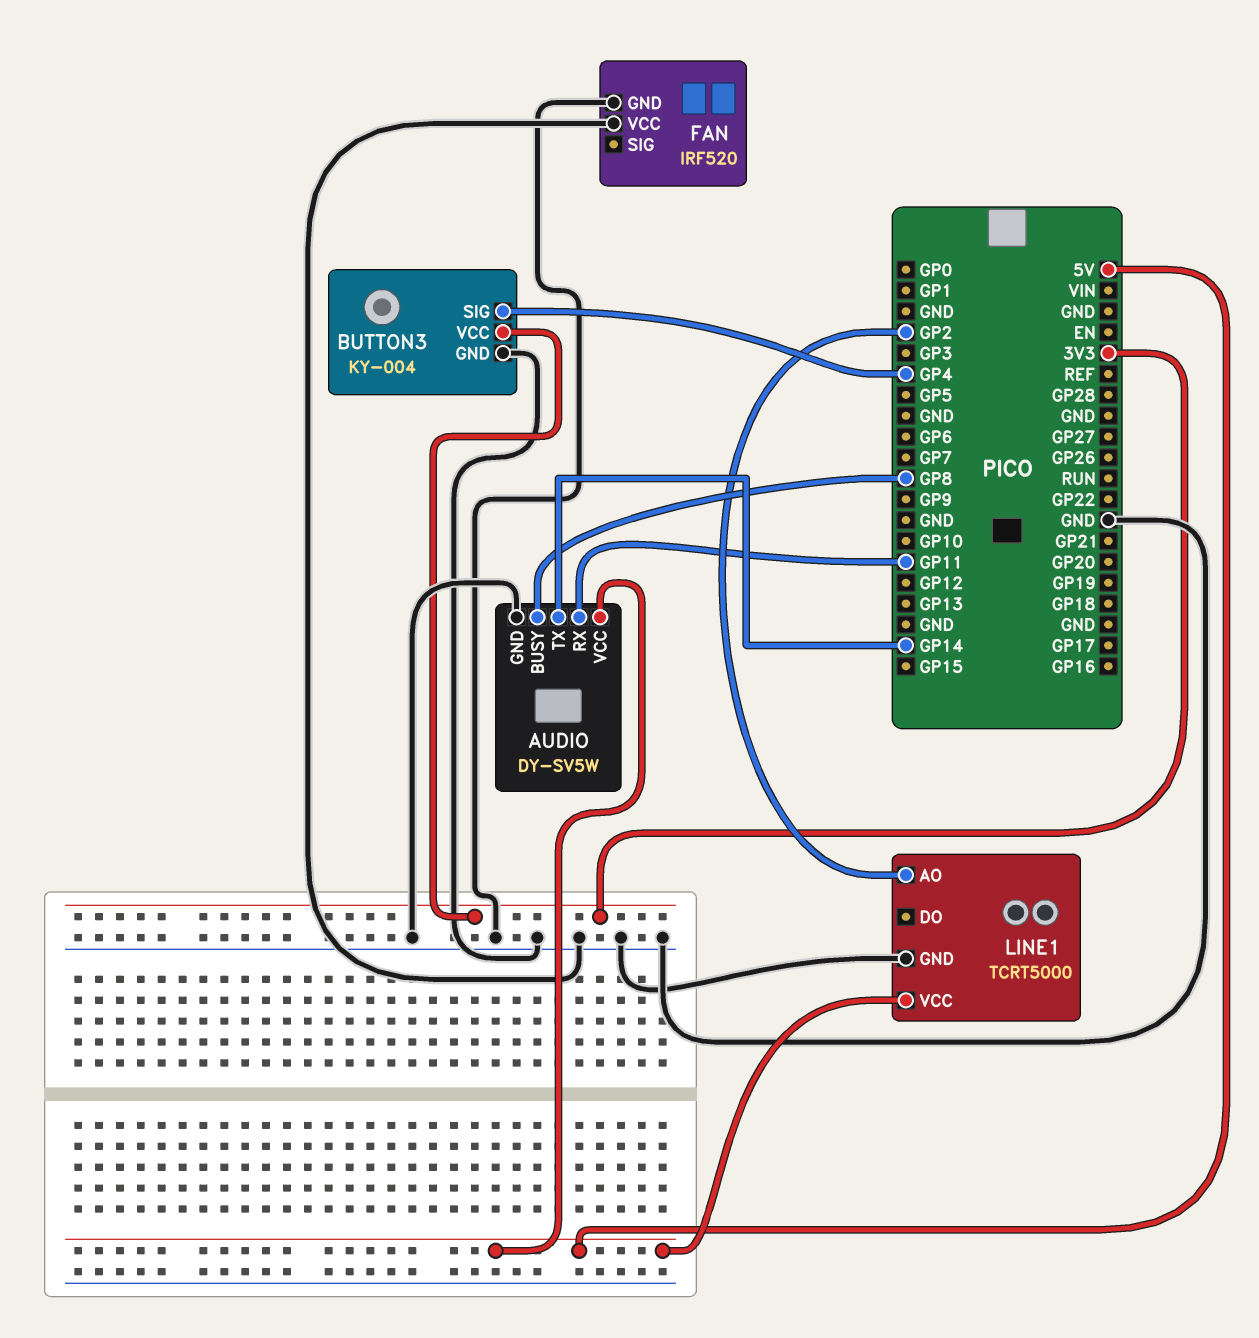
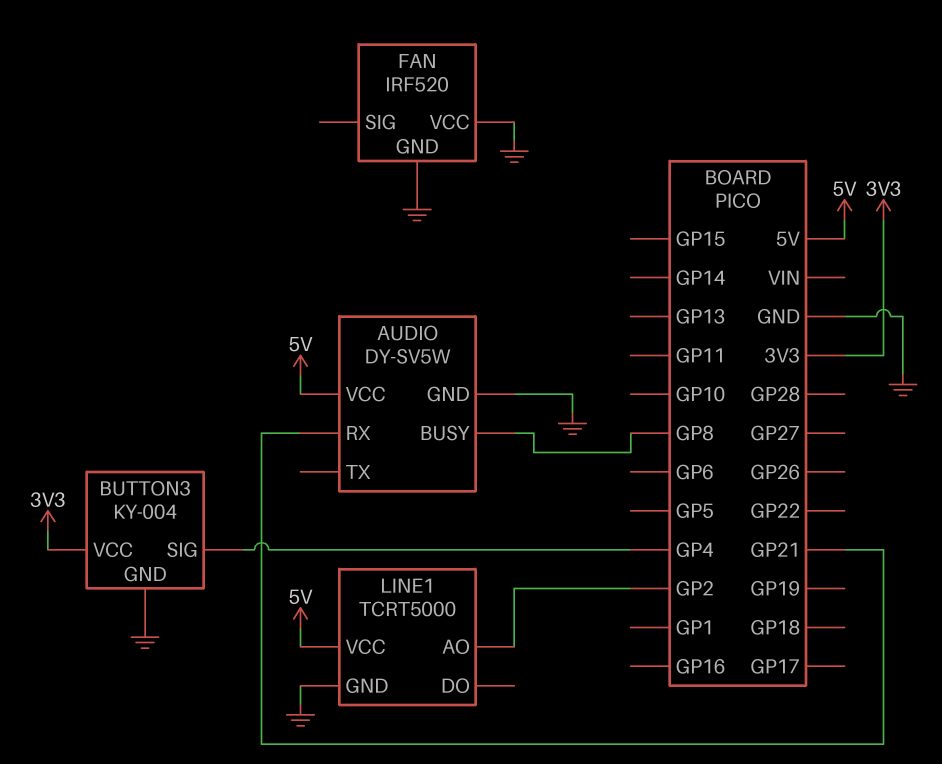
AUDIO pin RX: GP11 -> GP21
AUDIO pin TX: GP14 -> none

